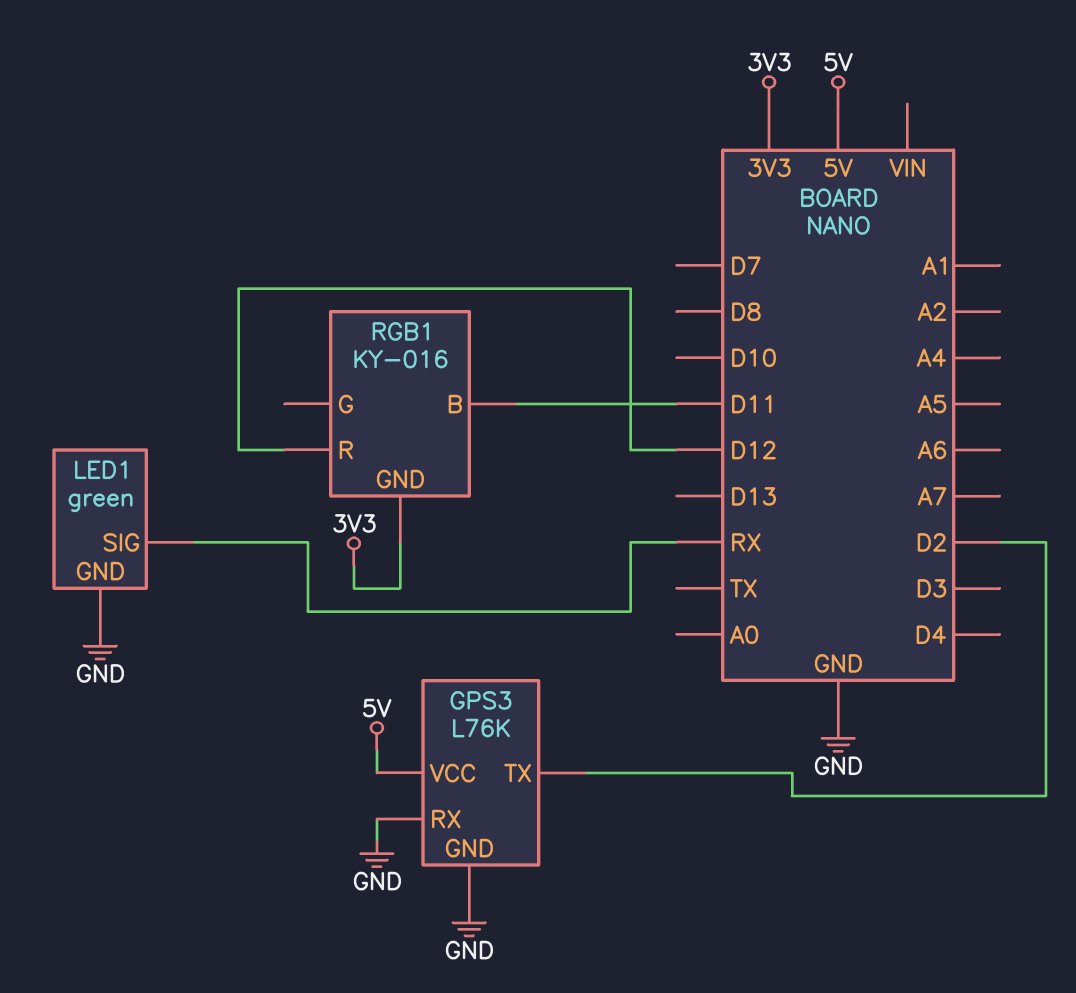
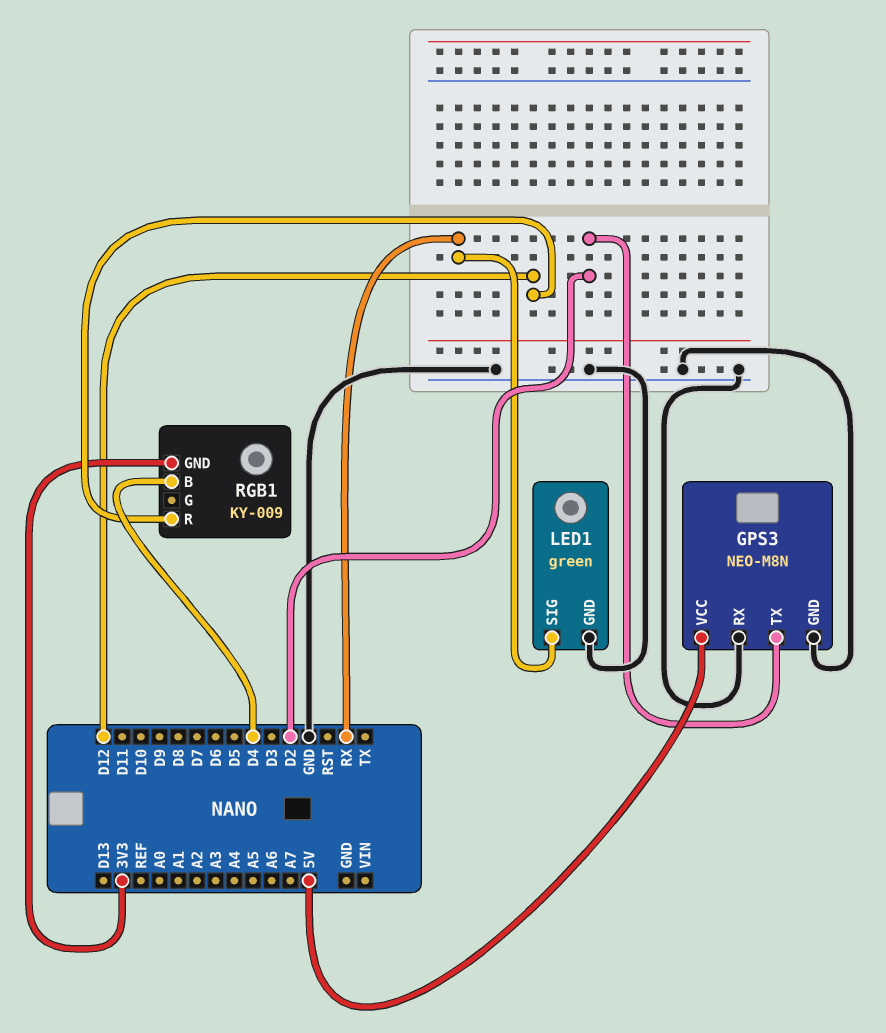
GPS3: L76K -> NEO-M8N
RGB1: KY-016 -> KY-009
RGB1 pin B: D11 -> D4

